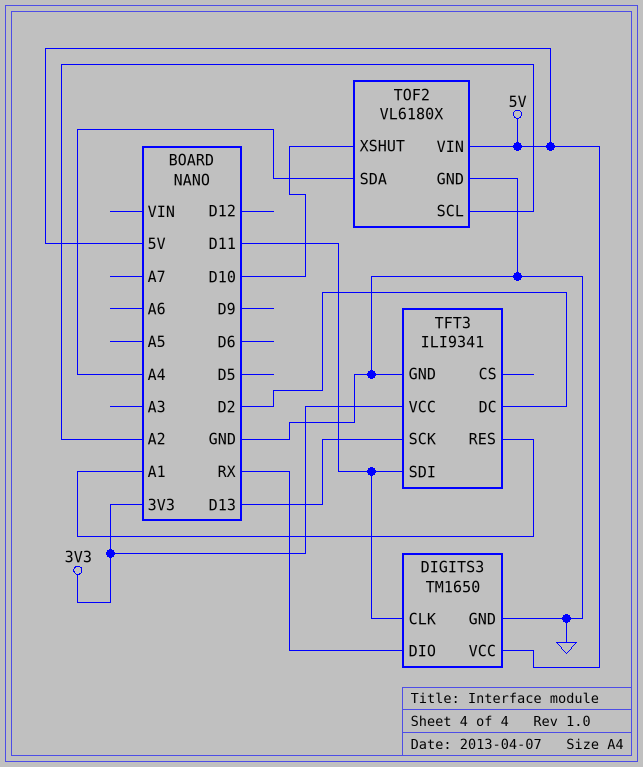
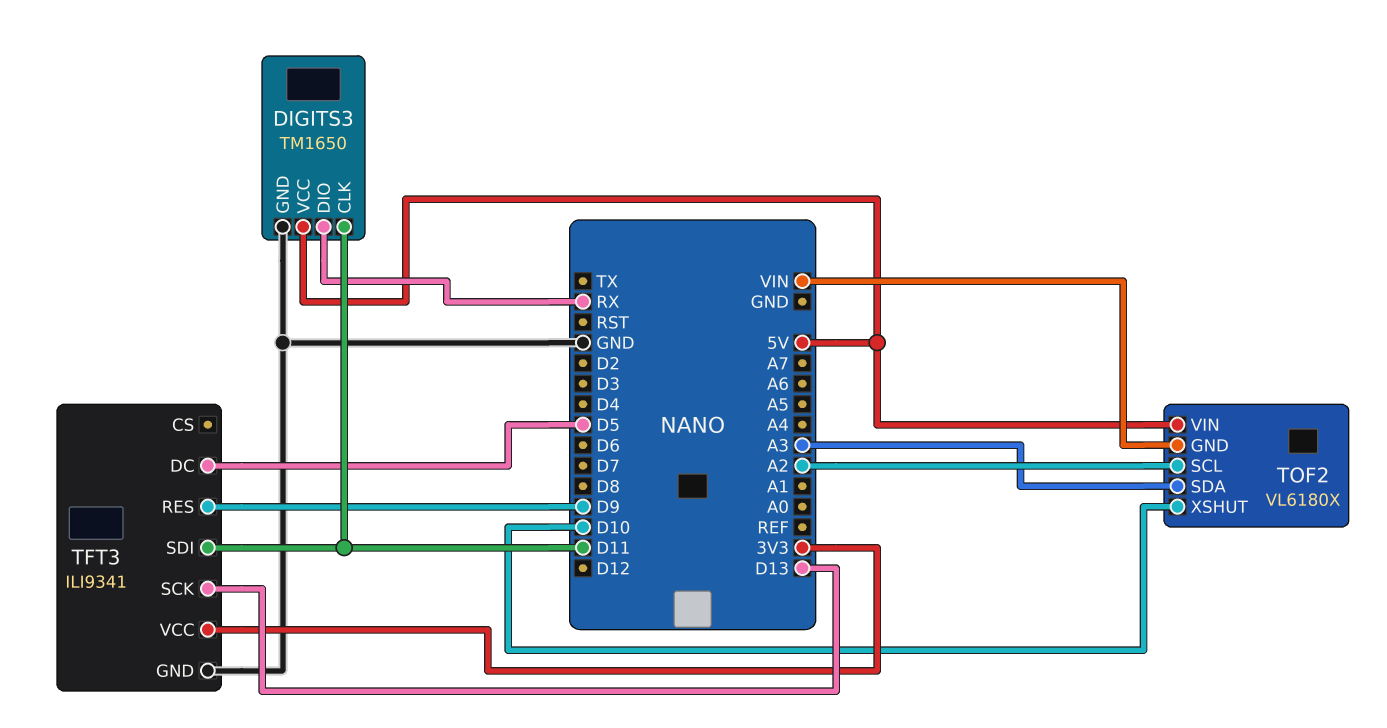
TFT3 pin DC: D2 -> D5
TFT3 pin RES: A1 -> D9
TOF2 pin GND: GND -> VIN
TOF2 pin SDA: A4 -> A3

